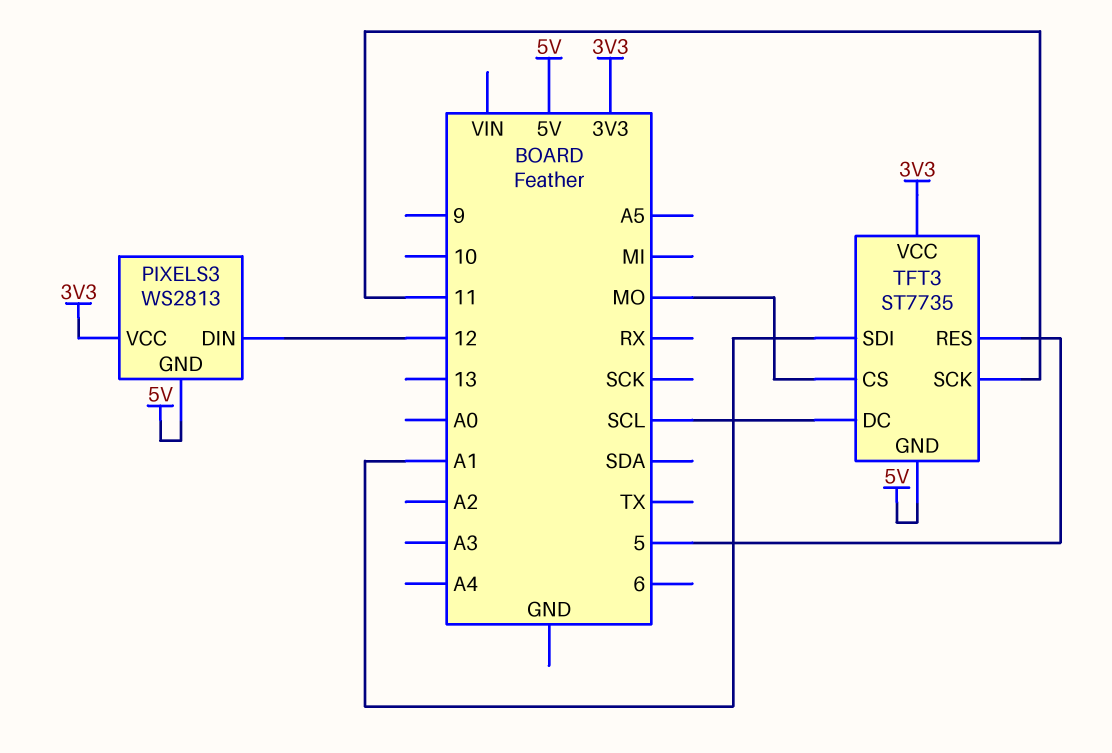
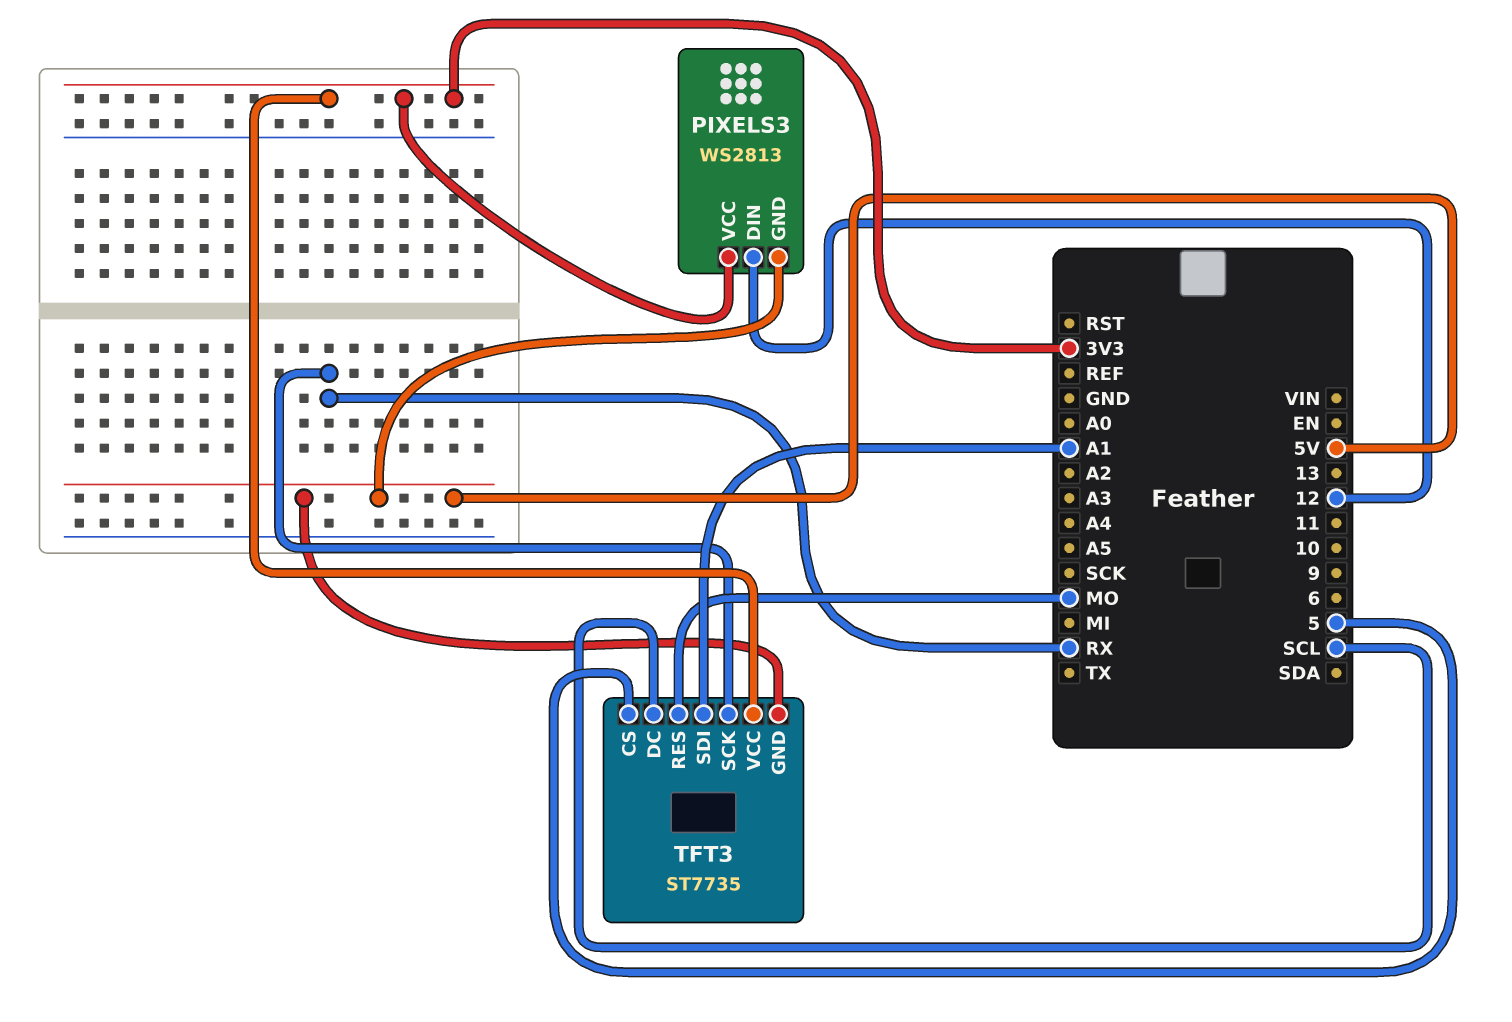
TFT3 pin CS: MO -> 5
TFT3 pin RES: 5 -> MO
TFT3 pin SCK: 11 -> RX

